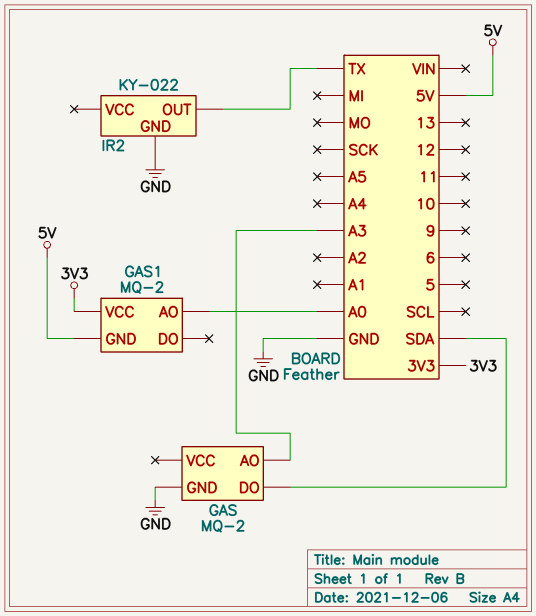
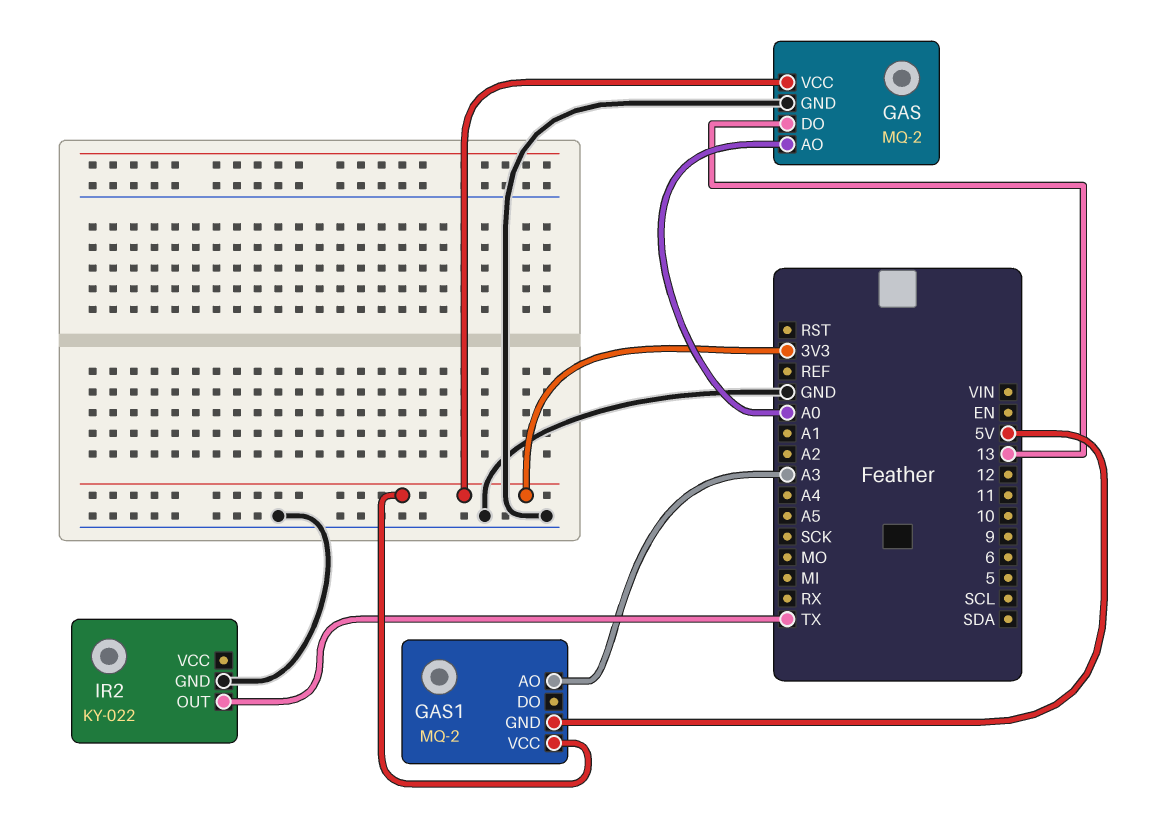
GAS pin AO: A3 -> A0
GAS pin DO: SDA -> 13
GAS pin VCC: none -> 3V3
GAS1 pin AO: A0 -> A3

